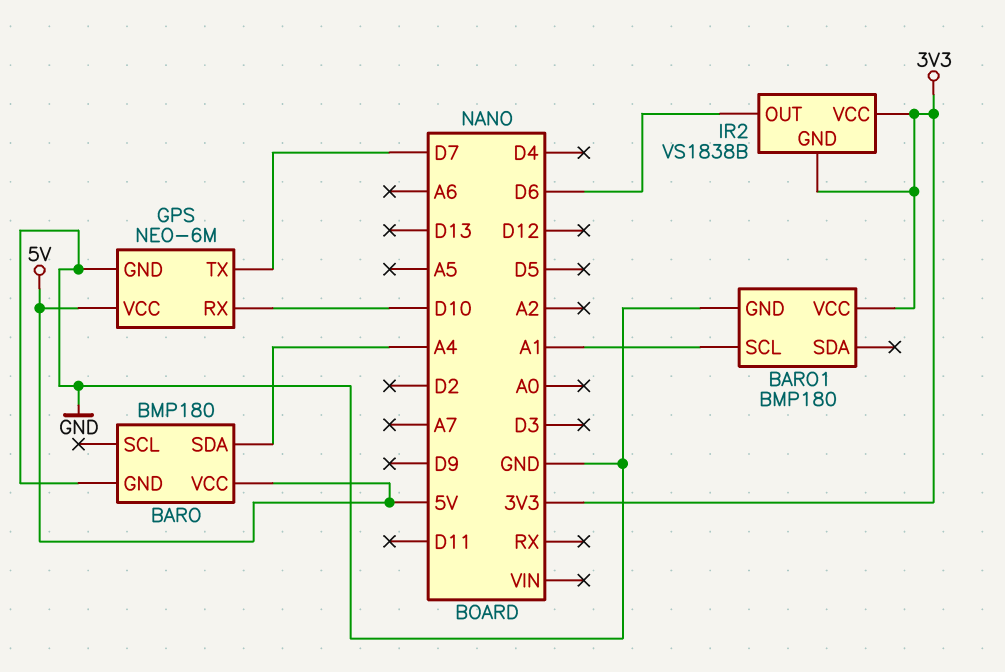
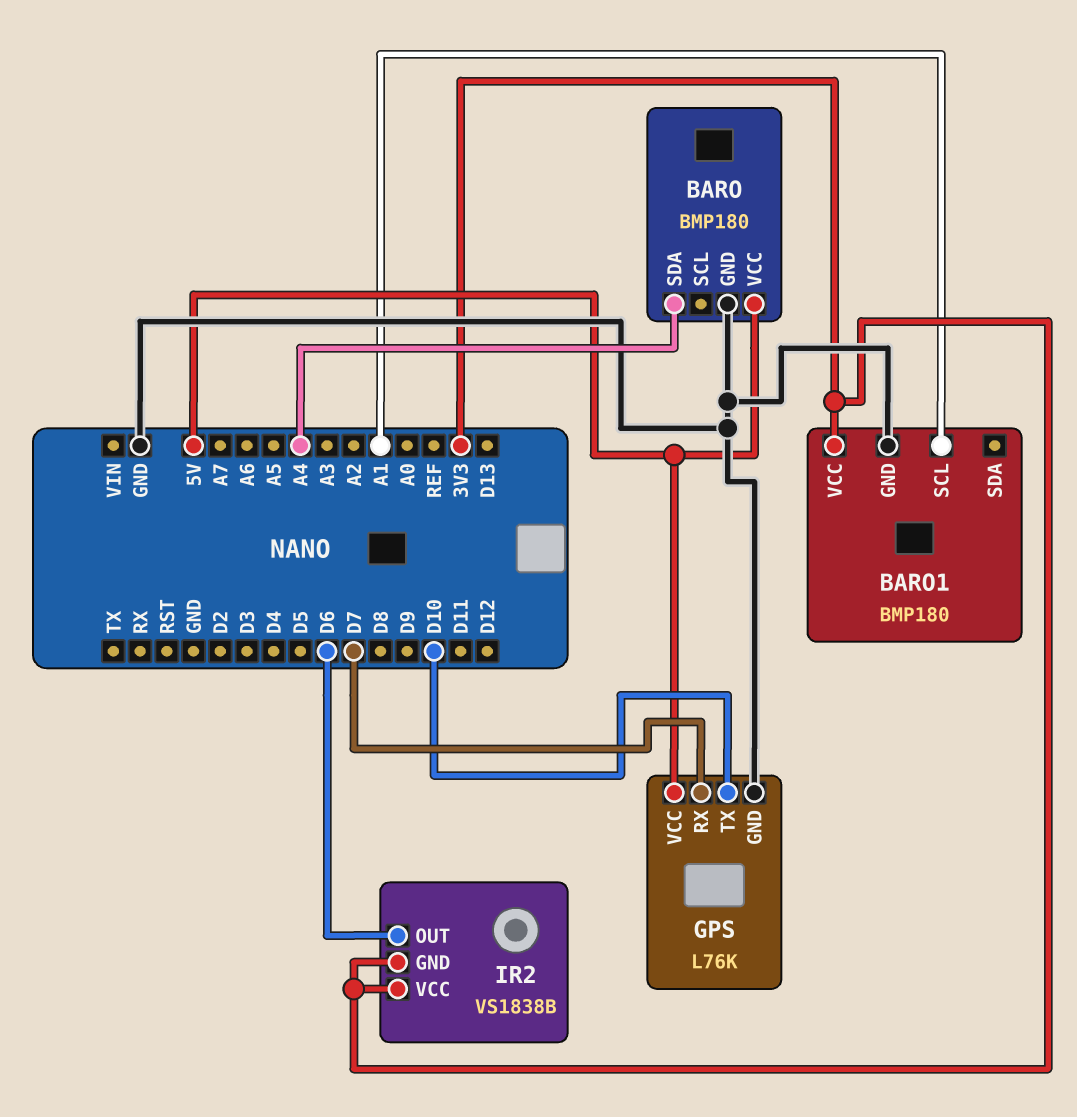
GPS: NEO-6M -> L76K
GPS pin RX: D10 -> D7
GPS pin TX: D7 -> D10

